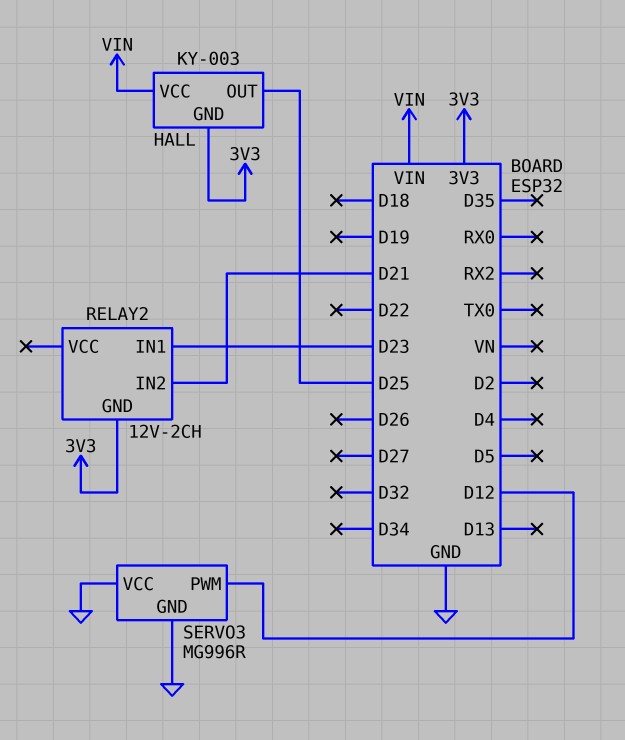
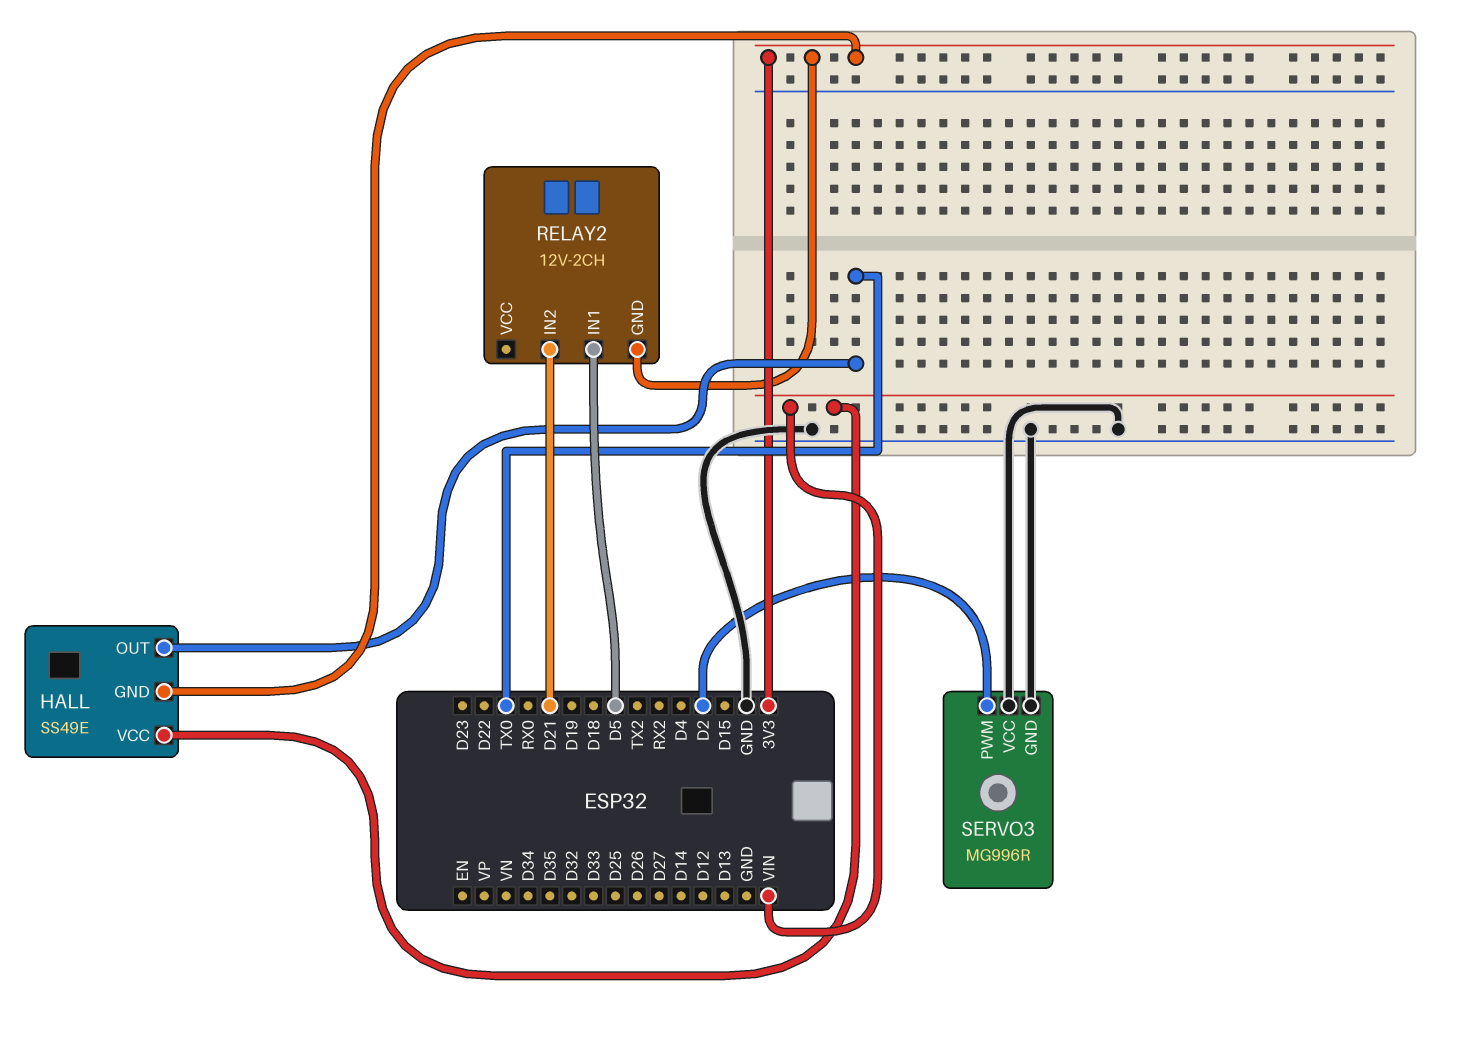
HALL: KY-003 -> SS49E
HALL pin OUT: D25 -> TX0
RELAY2 pin IN1: D23 -> D5
SERVO3 pin PWM: D12 -> D2

